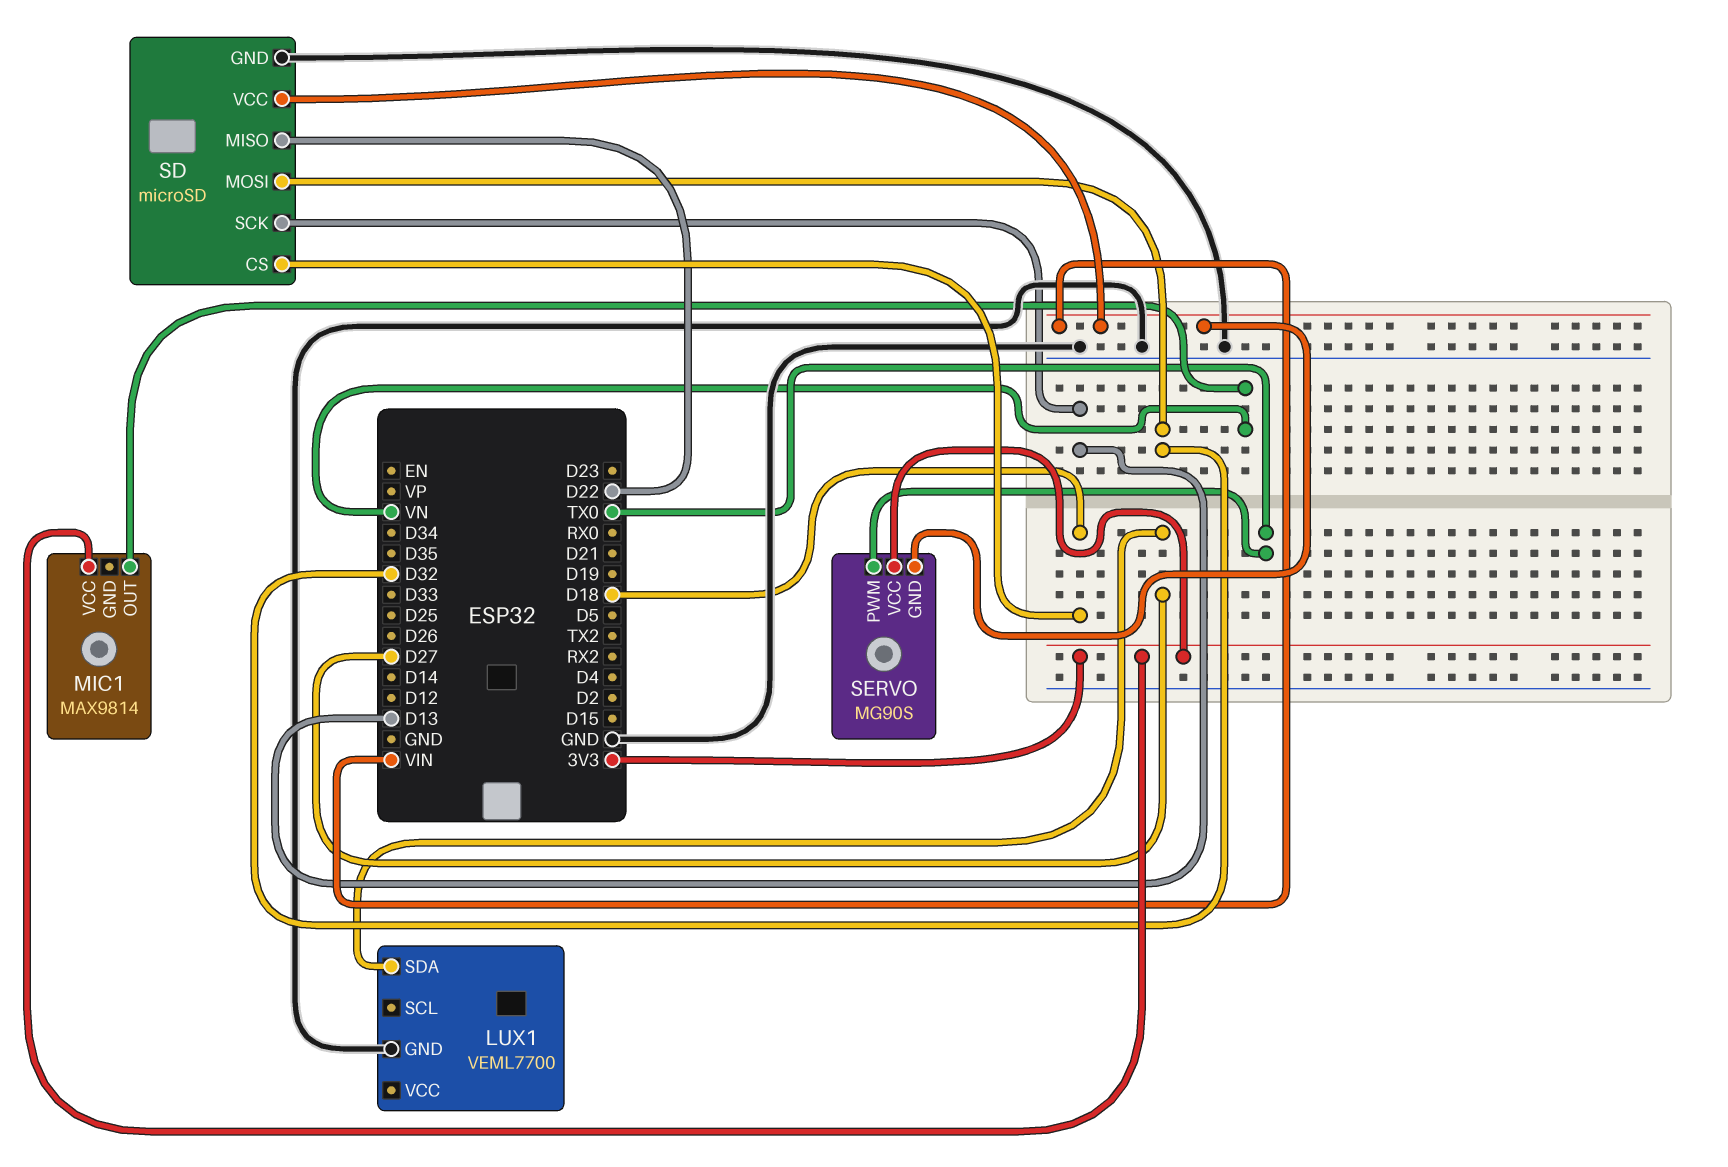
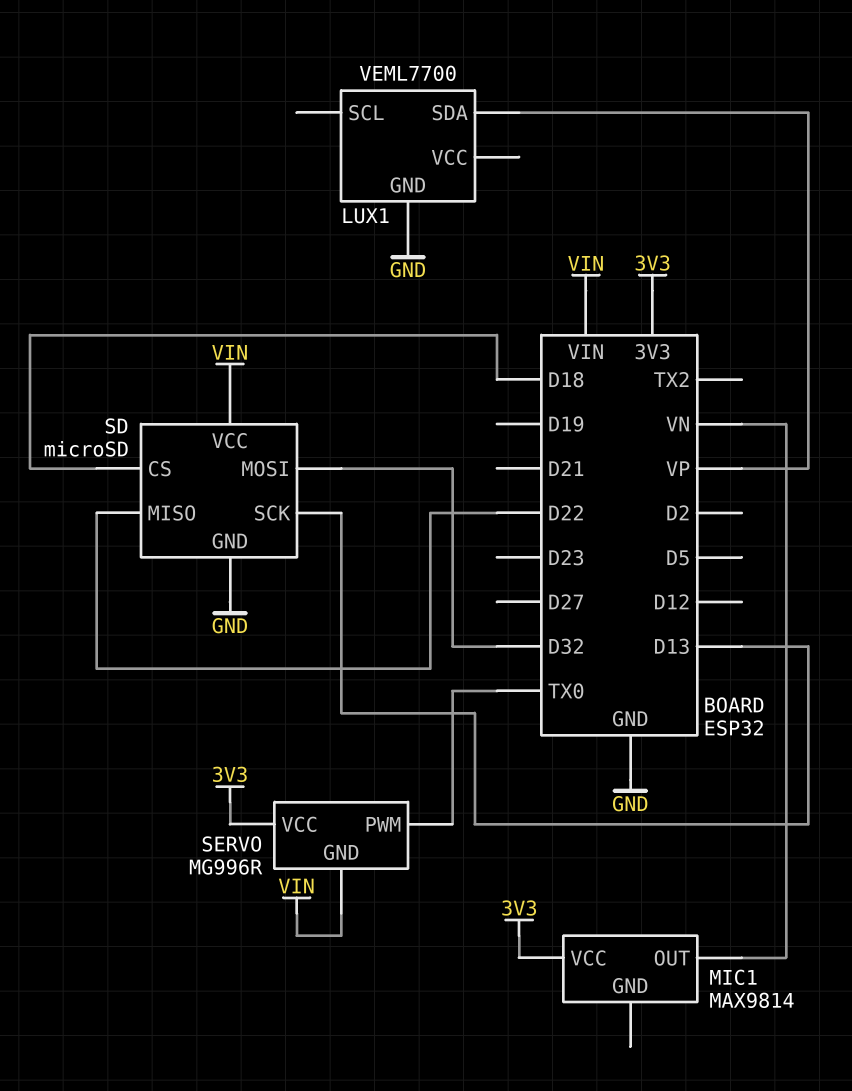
LUX1 pin SDA: D27 -> VP
SERVO: MG90S -> MG996R

